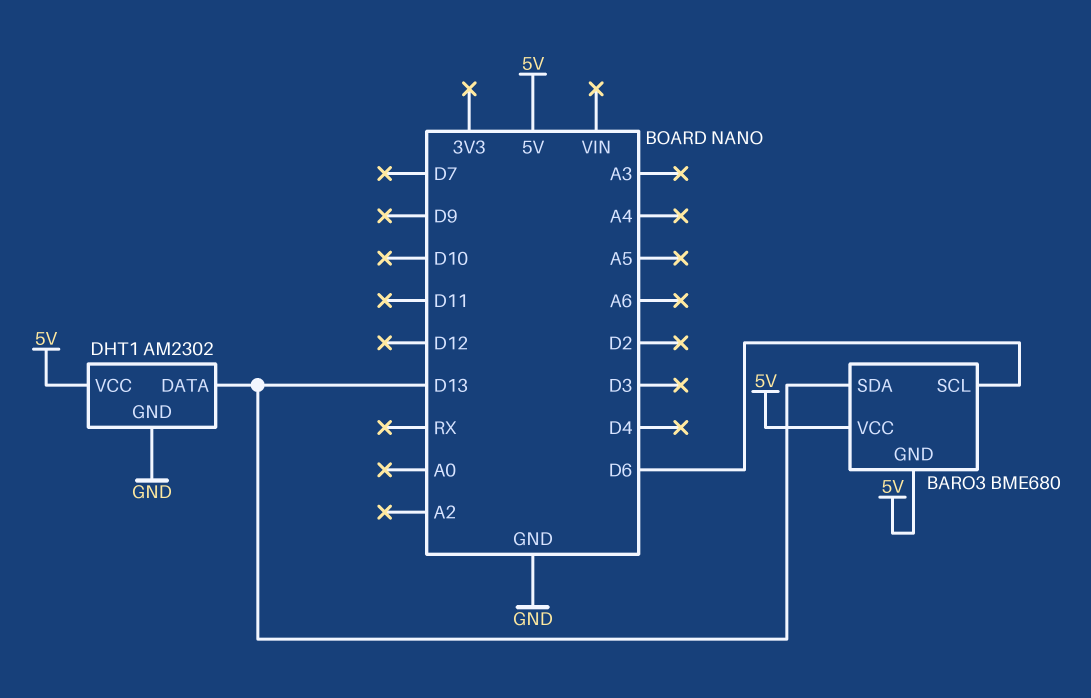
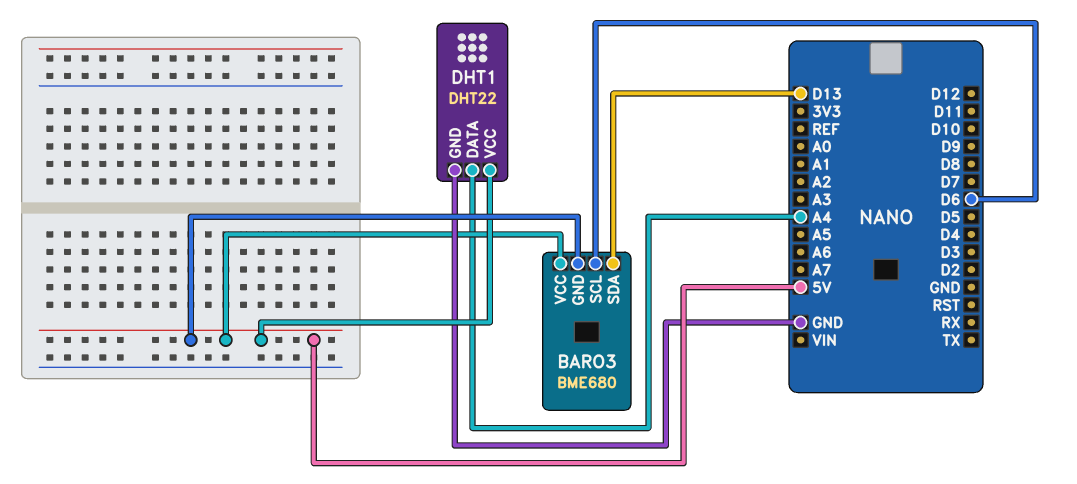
DHT1: AM2302 -> DHT22
DHT1 pin DATA: D13 -> A4

